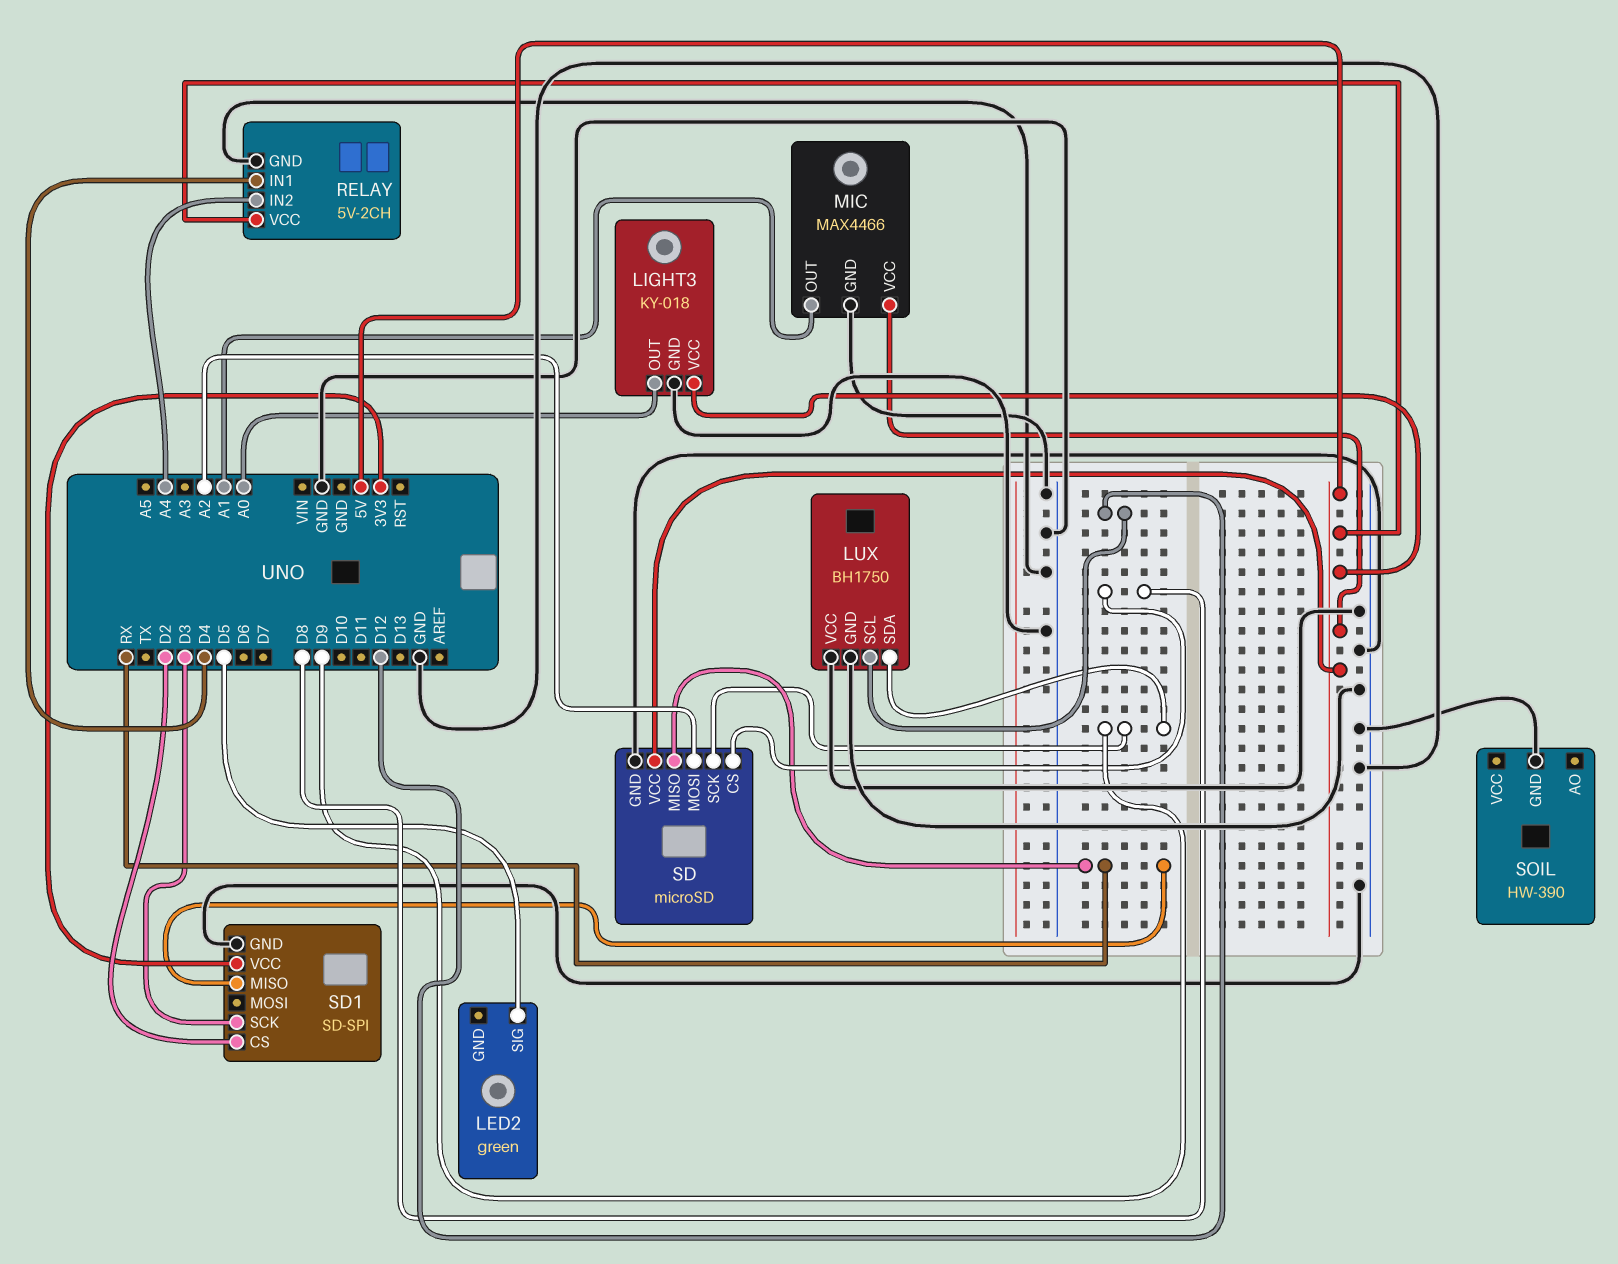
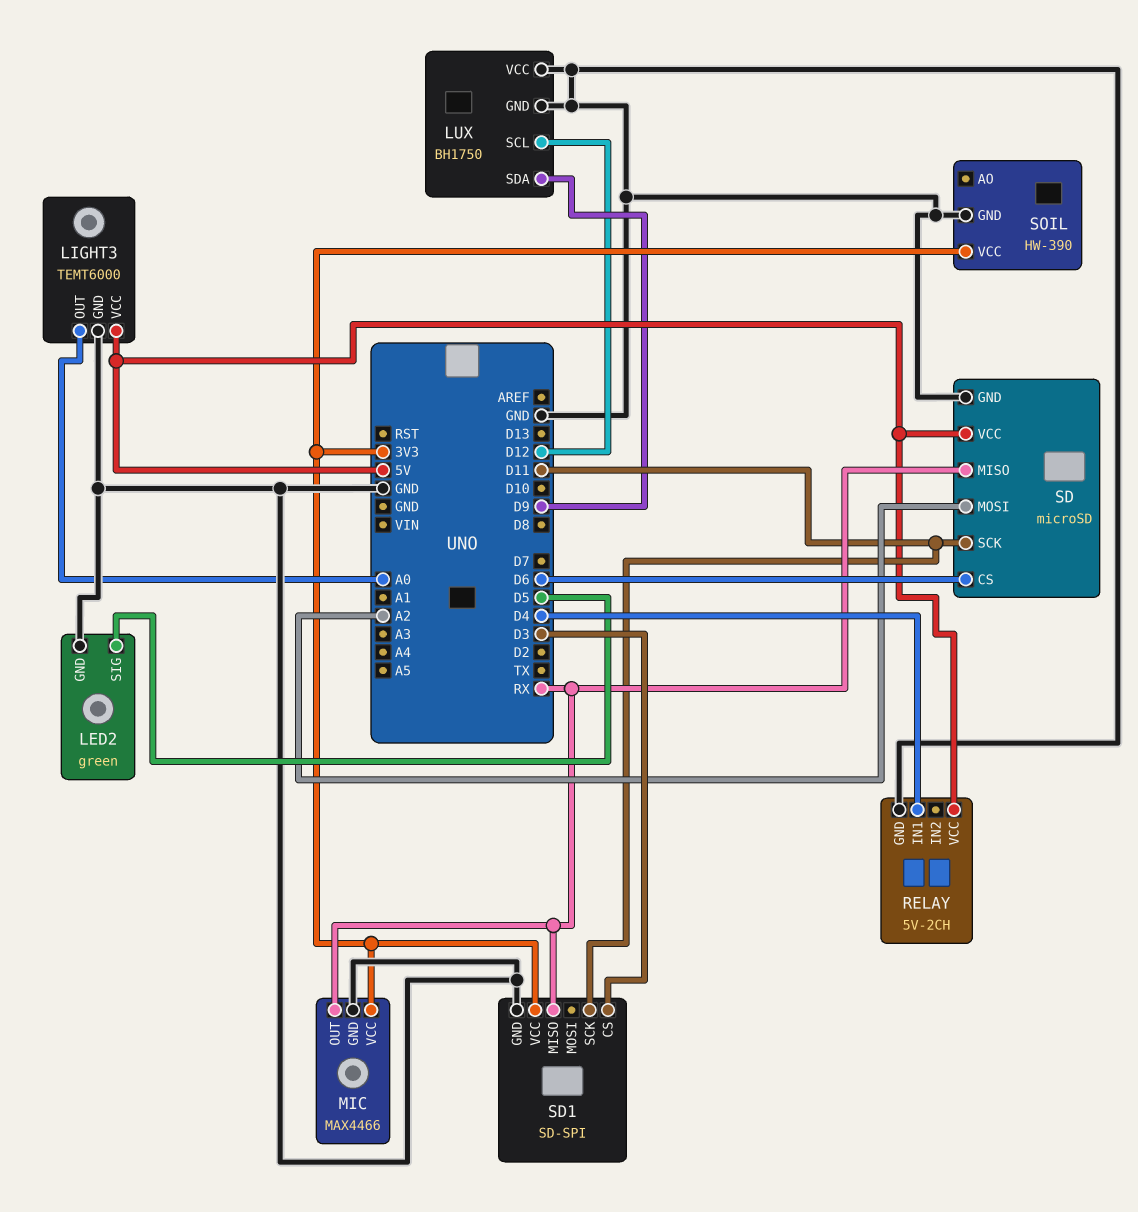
LED2 pin GND: none -> GND
LIGHT3: KY-018 -> TEMT6000
MIC pin OUT: A1 -> RX
MIC pin VCC: 5V -> 3V3
RELAY pin IN2: A4 -> none
SD pin CS: D8 -> D6
SD pin SCK: D9 -> D11
SD1 pin CS: D2 -> D3
SD1 pin SCK: D3 -> D11
SOIL pin VCC: none -> 3V3

